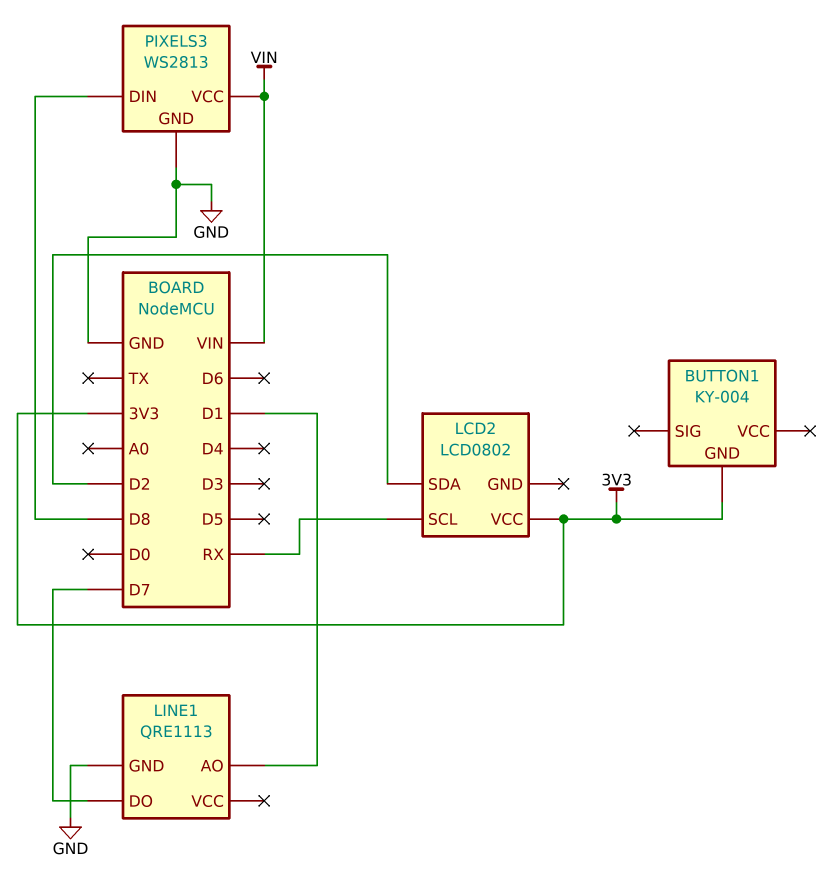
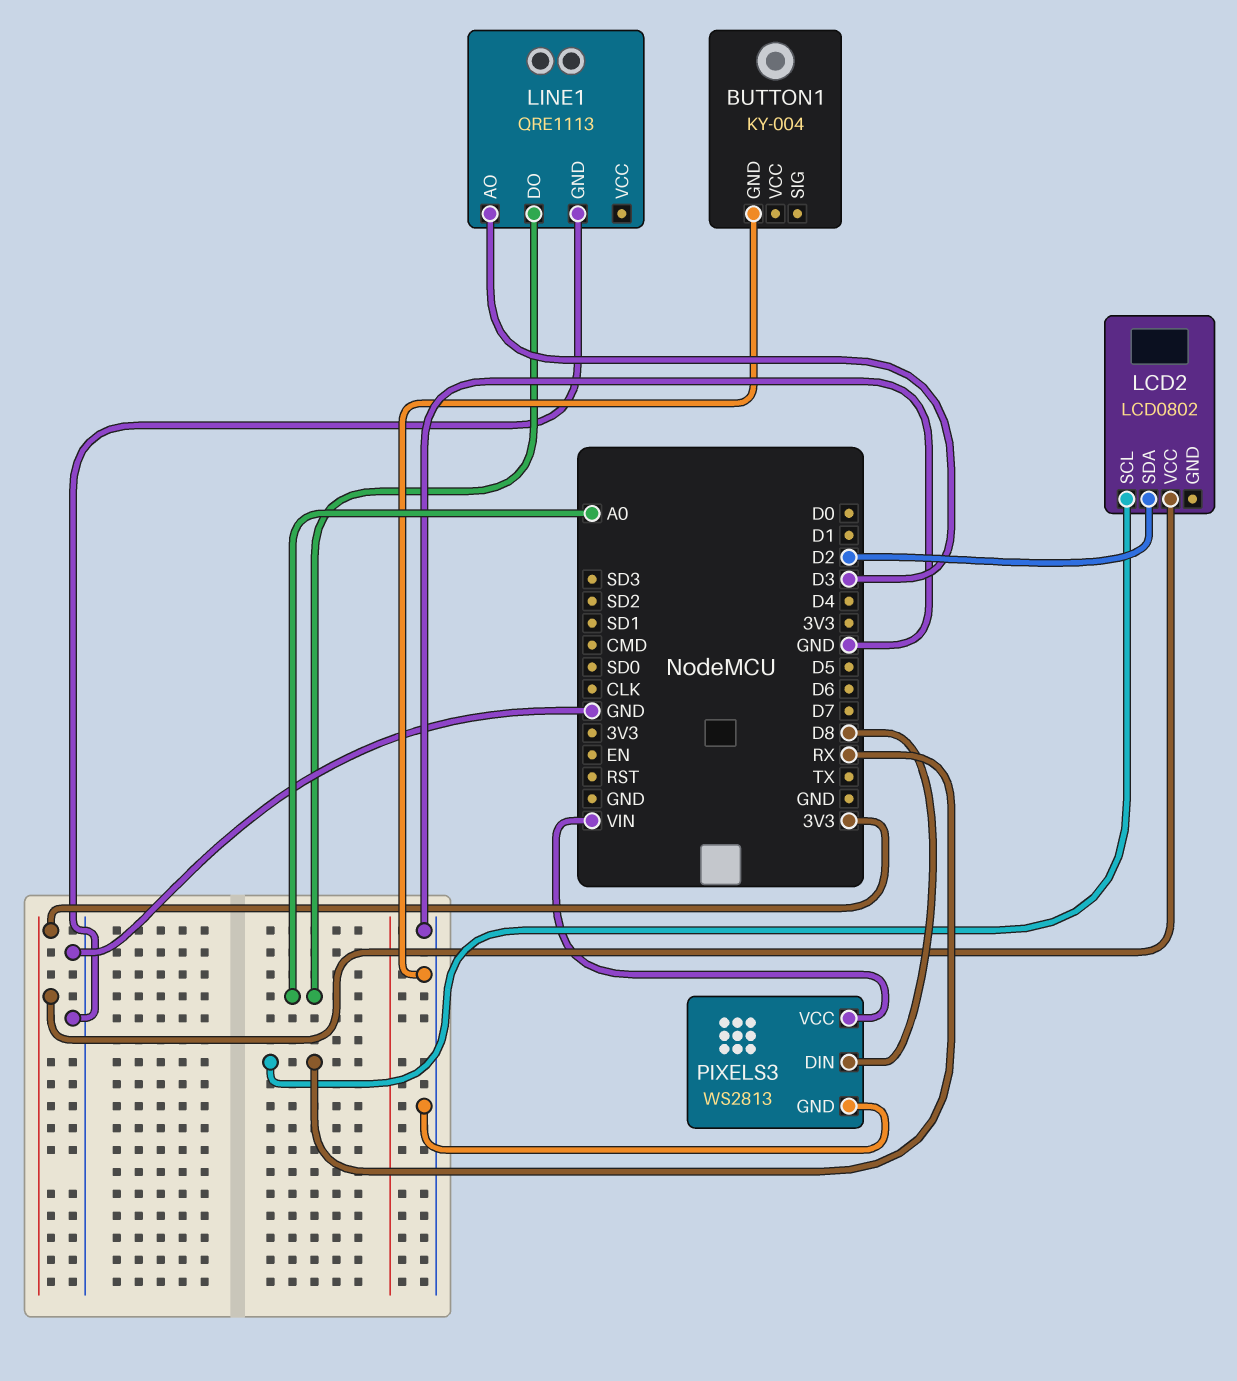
BUTTON1 pin GND: 3V3 -> GND
LINE1 pin AO: D1 -> D3
LINE1 pin DO: D7 -> A0

